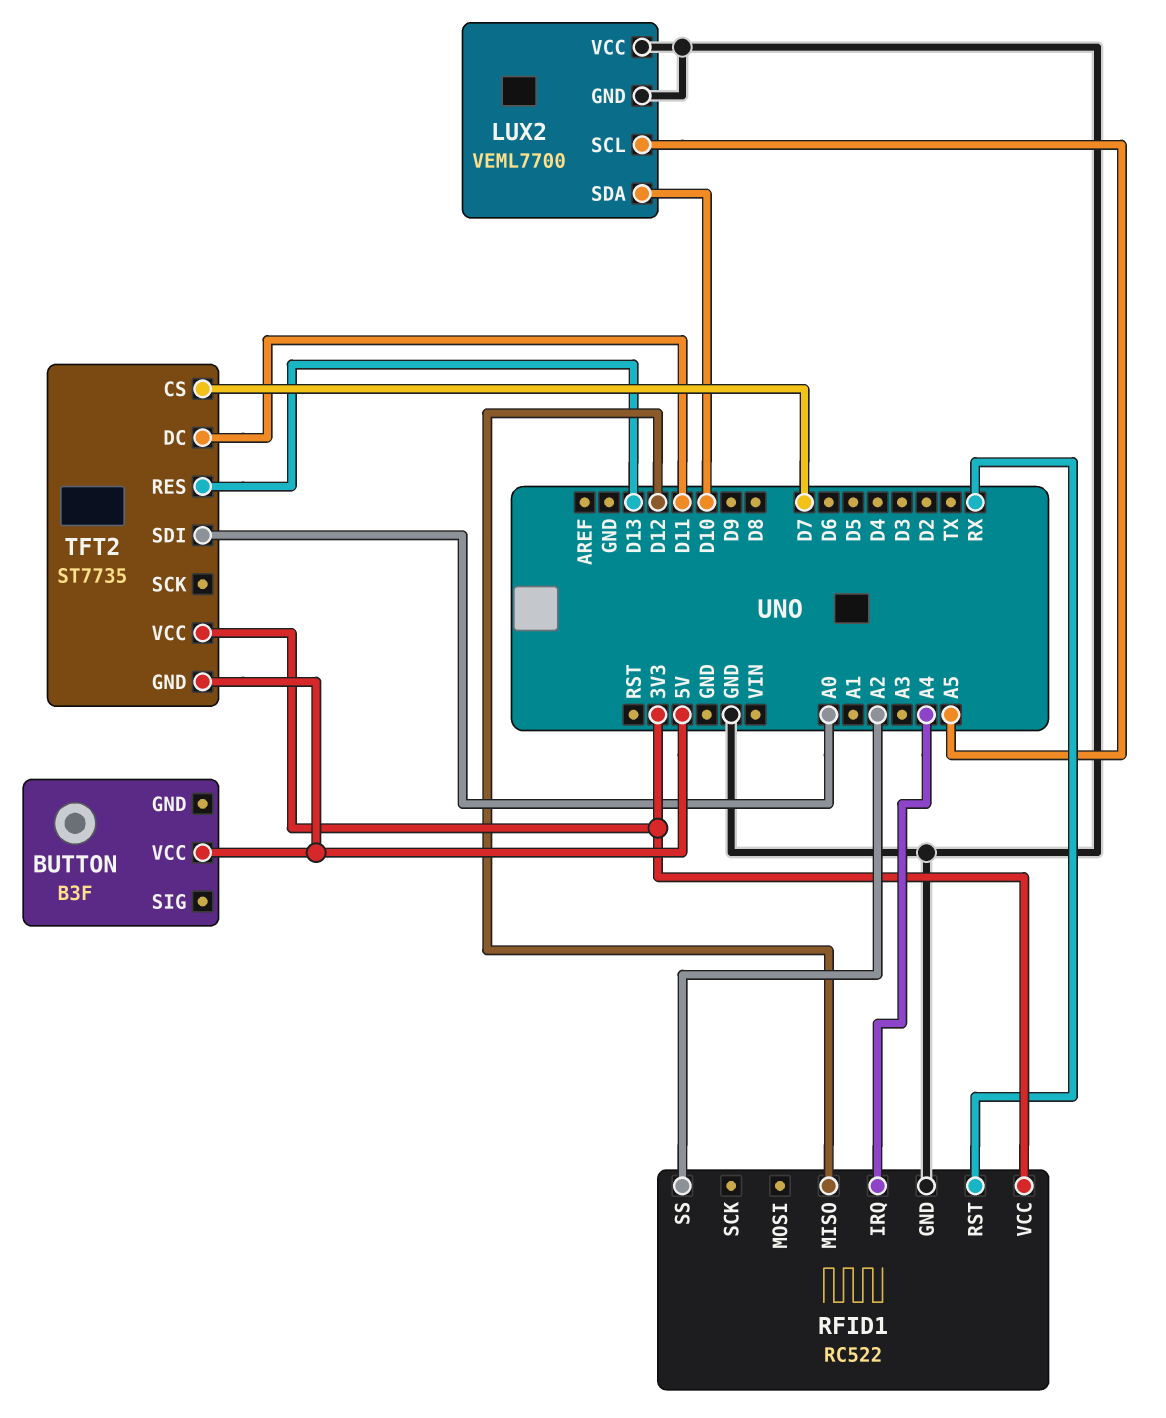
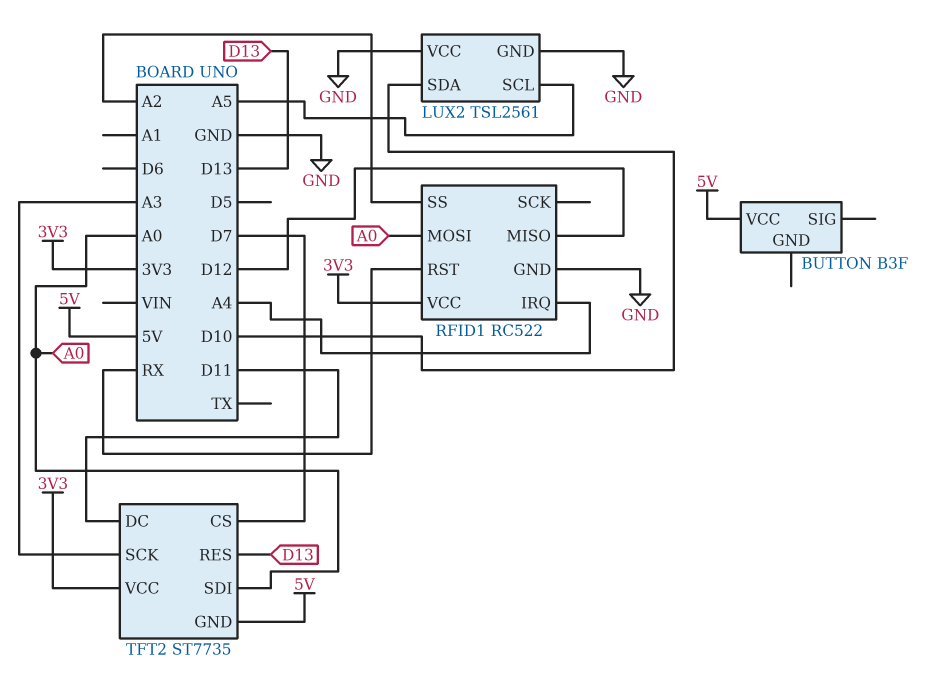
LUX2: VEML7700 -> TSL2561
RFID1 pin MOSI: none -> A0
TFT2 pin SCK: none -> A3

